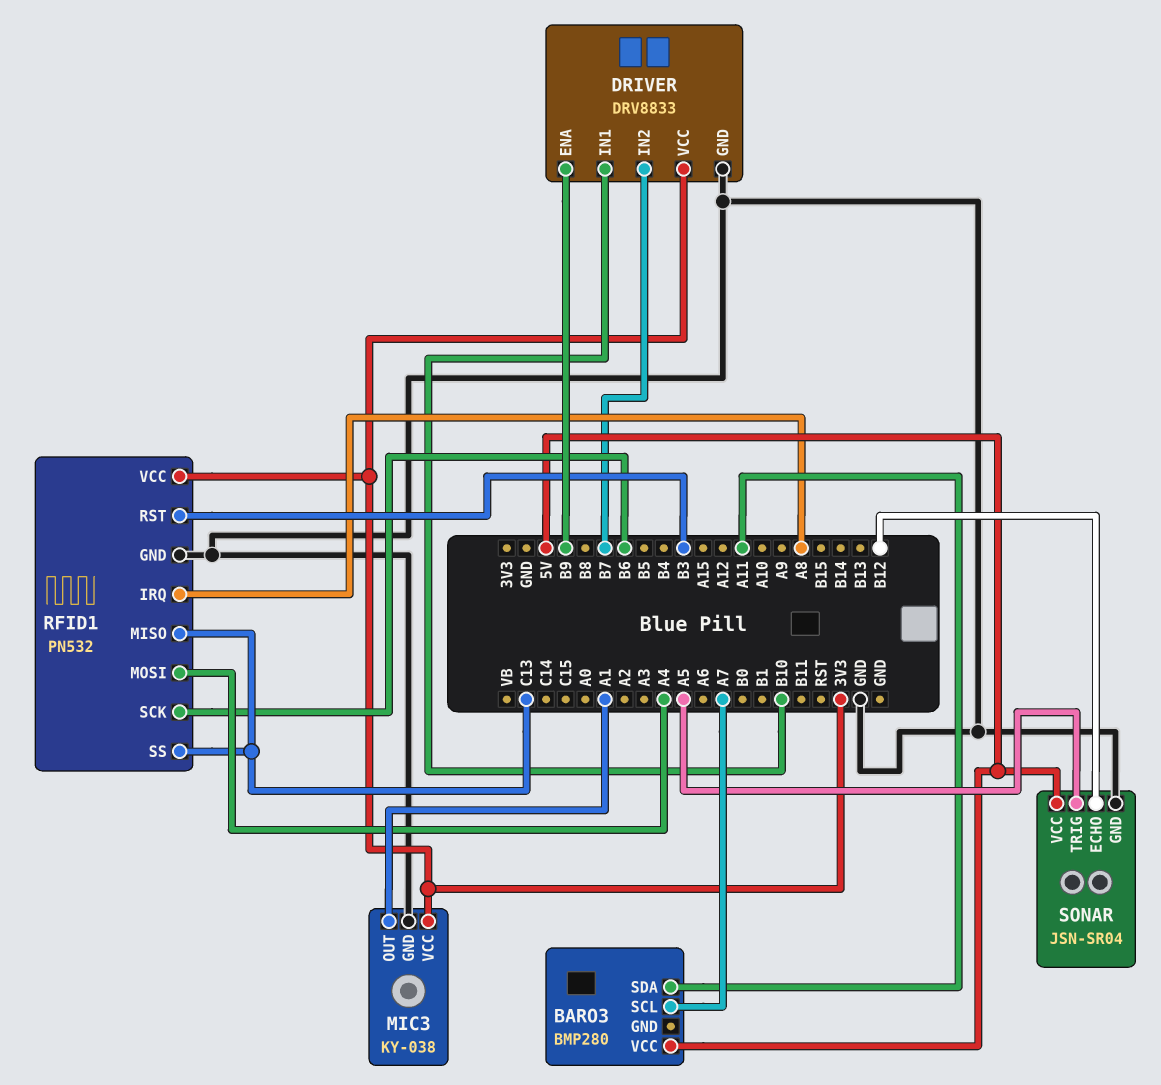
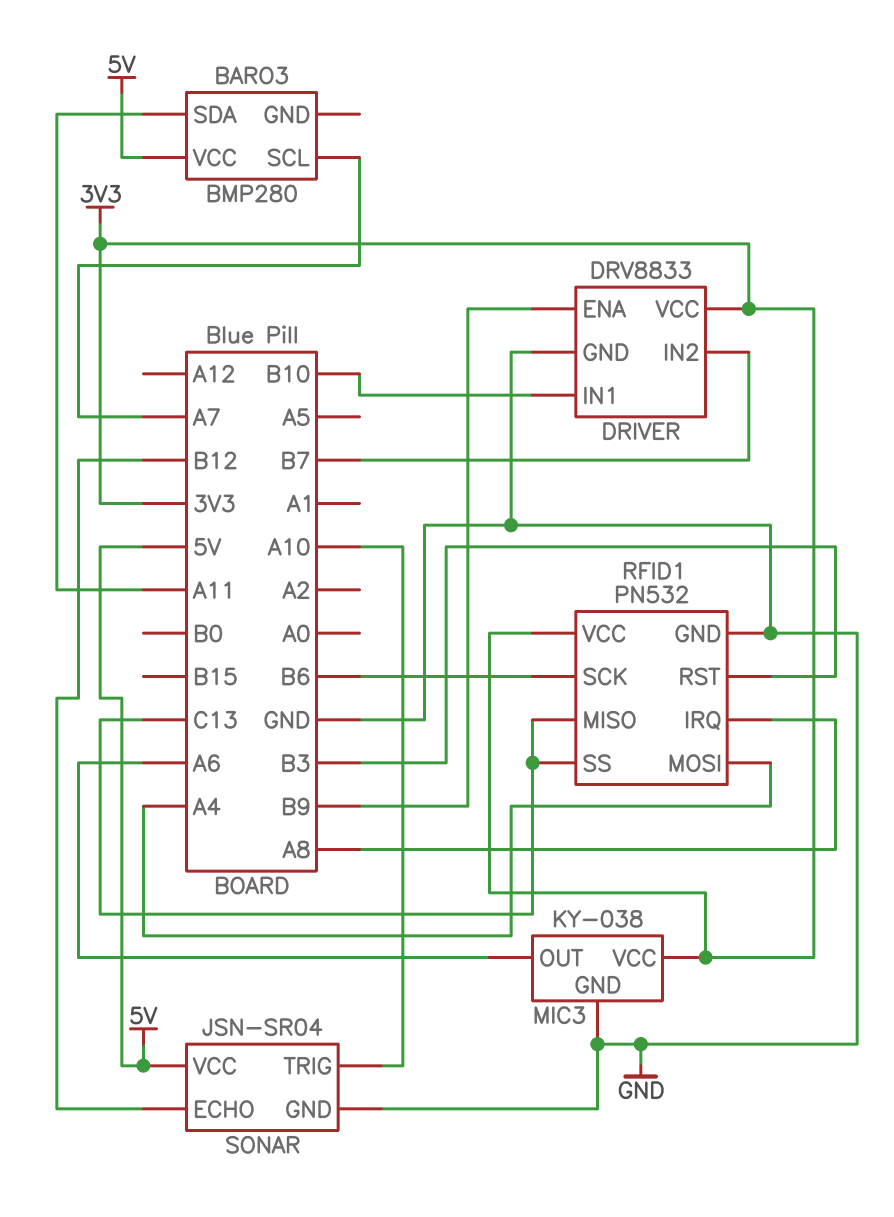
MIC3 pin OUT: A1 -> A6
SONAR pin TRIG: A5 -> A10

